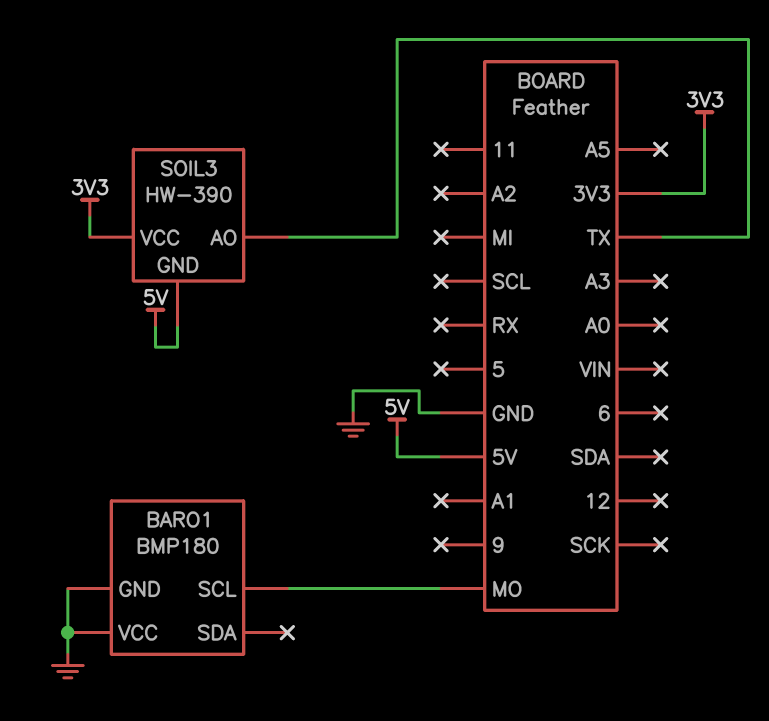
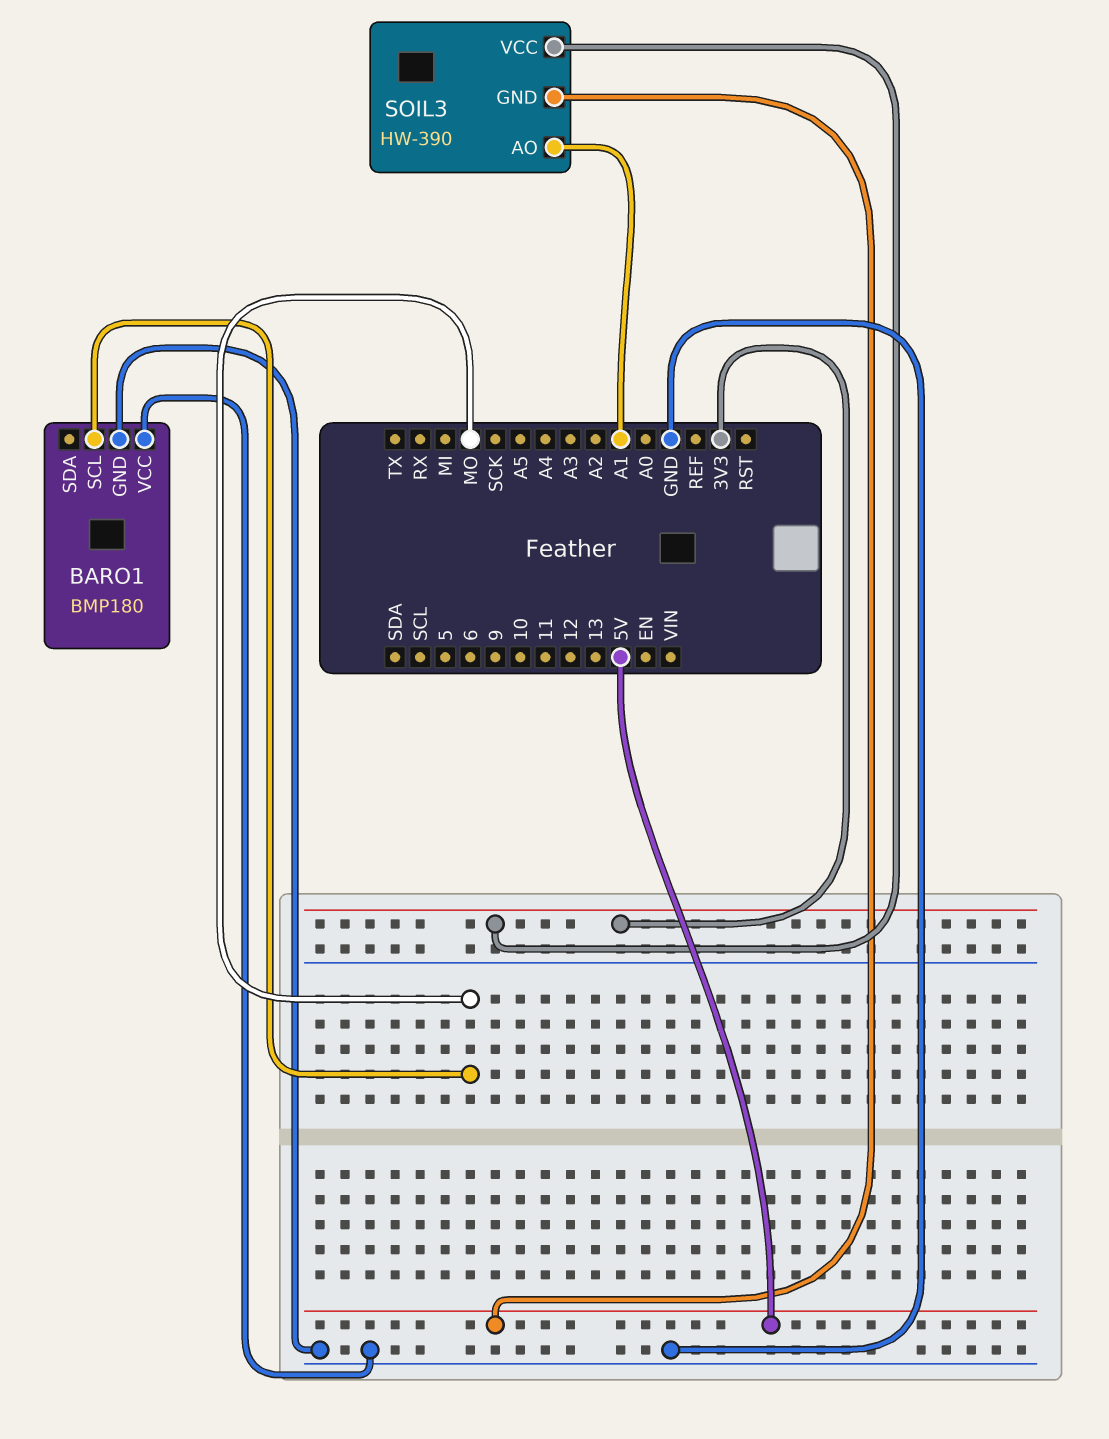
SOIL3 pin AO: TX -> A1

